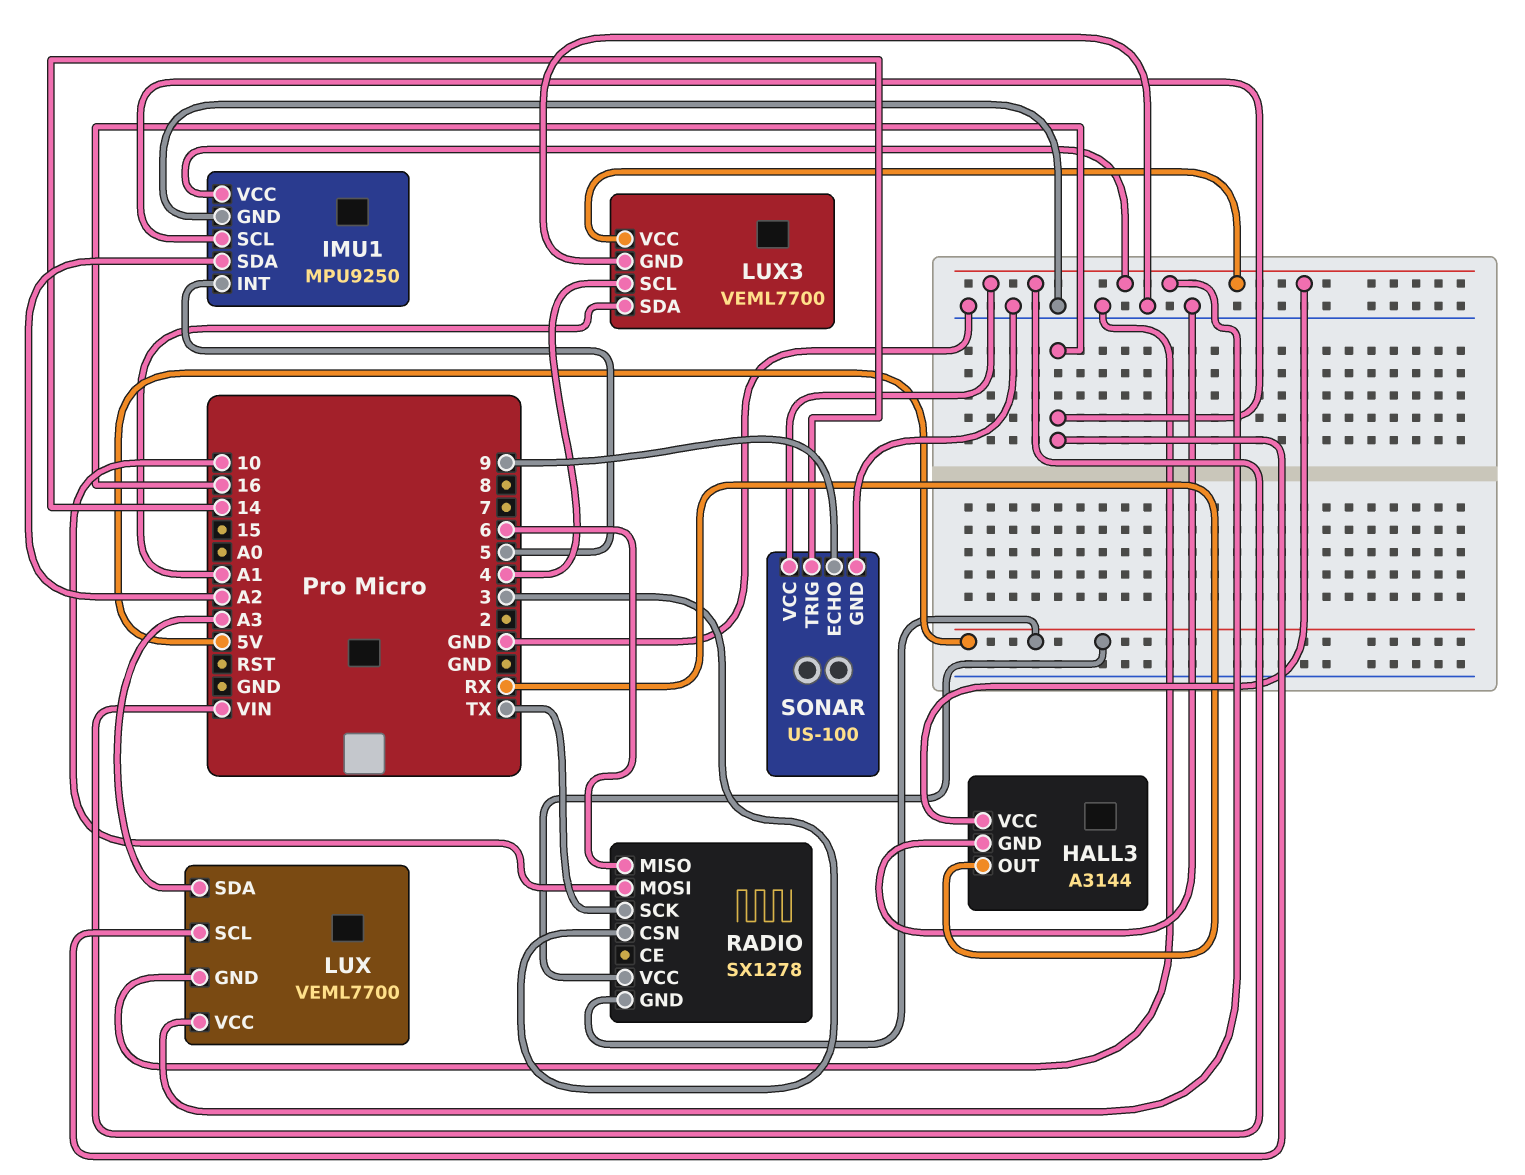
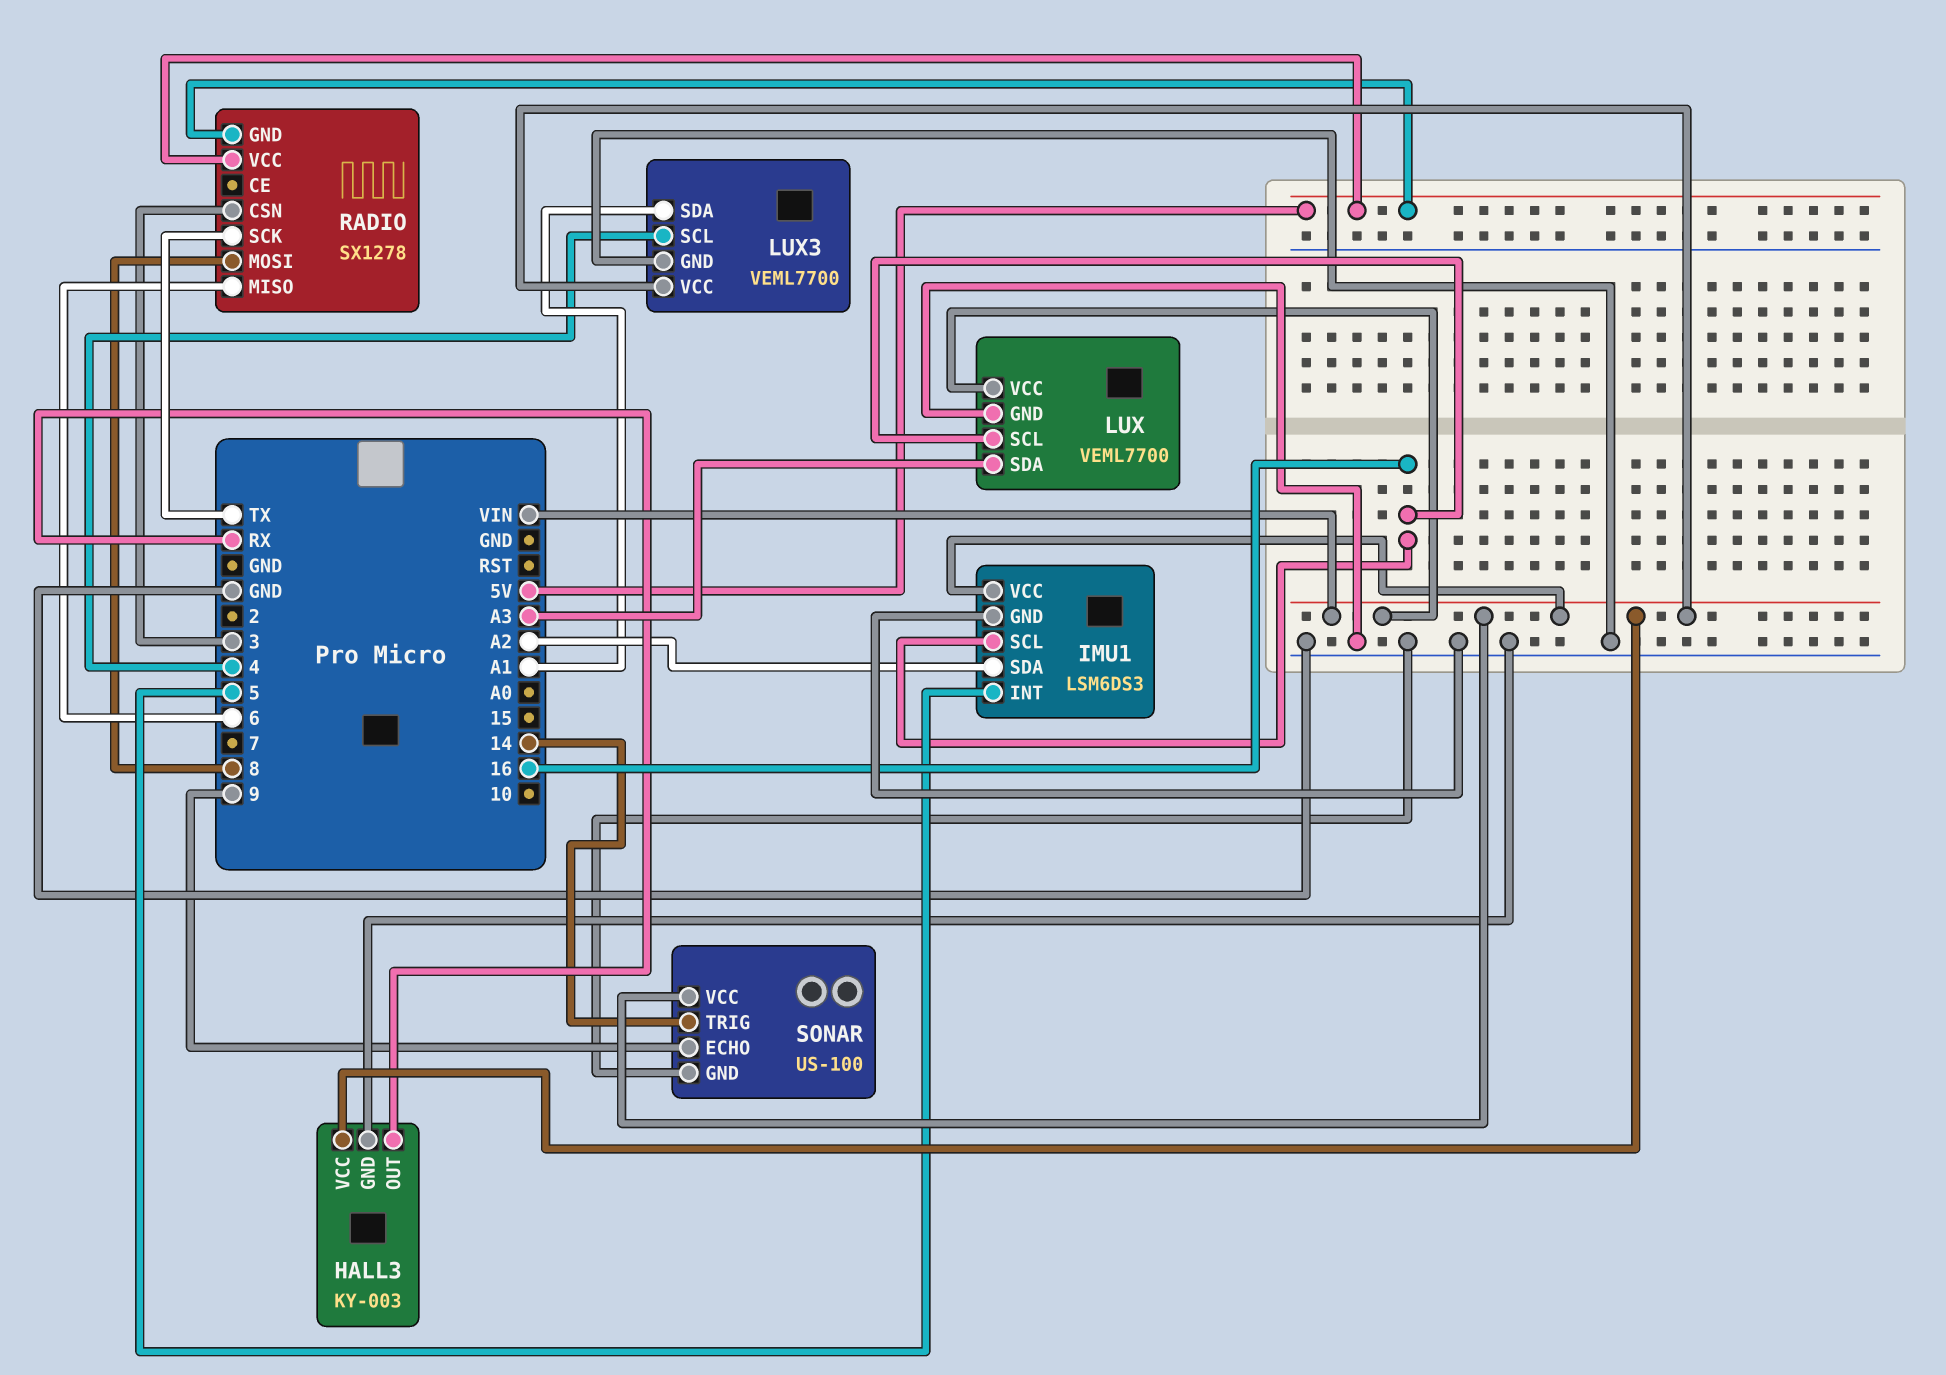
HALL3: A3144 -> KY-003
IMU1: MPU9250 -> LSM6DS3
RADIO pin MOSI: 10 -> 8

